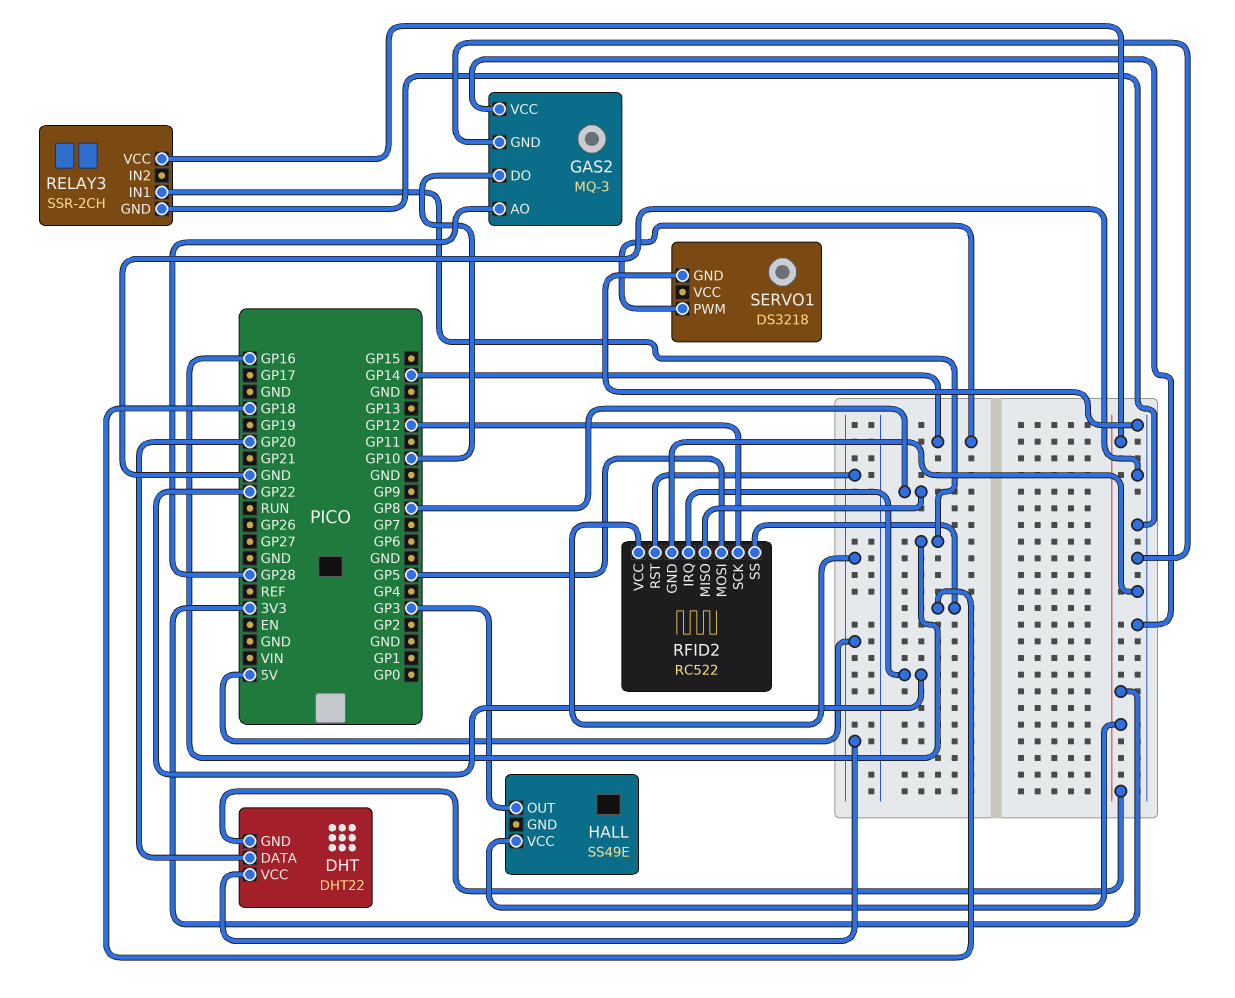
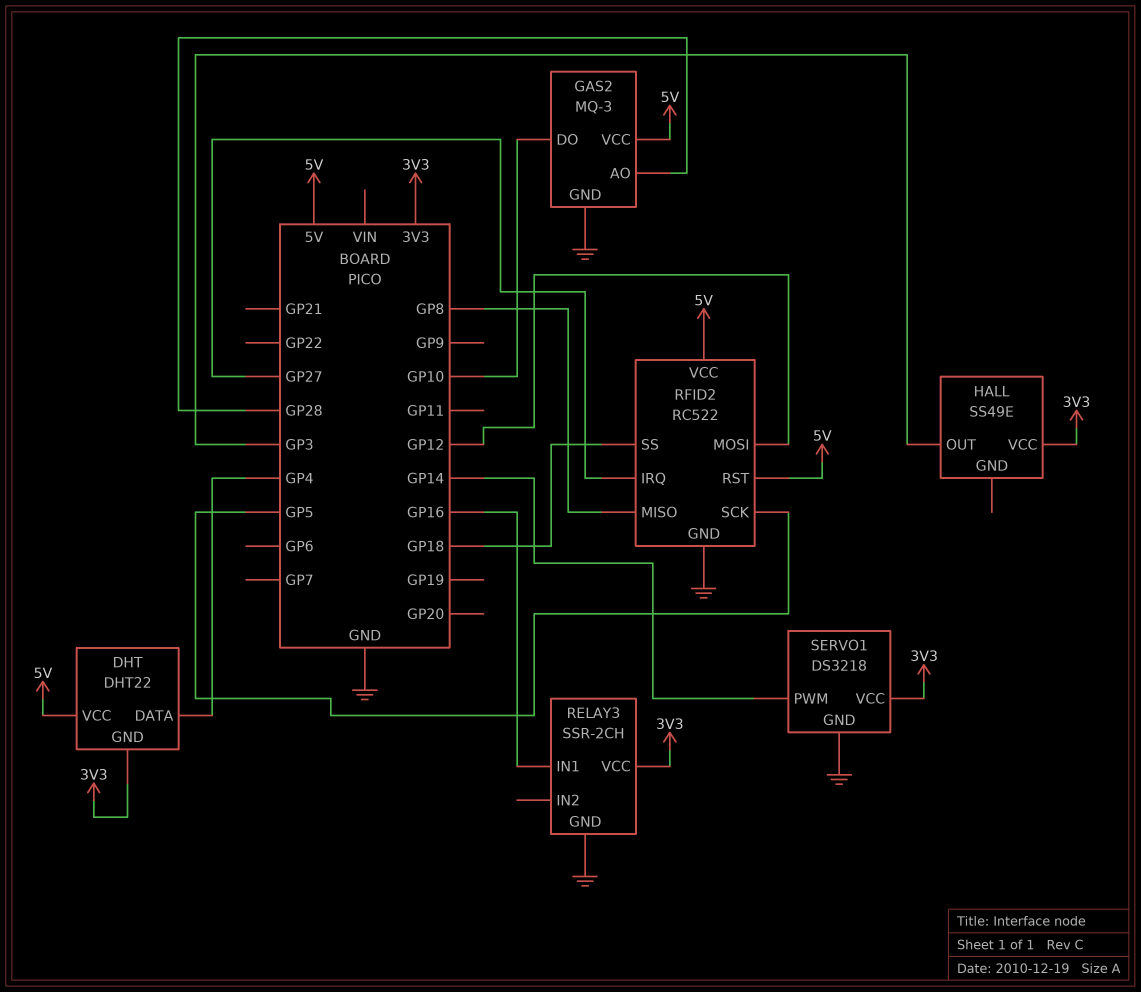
DHT pin DATA: GP20 -> GP4
GAS2 pin VCC: GND -> 5V
RFID2 pin IRQ: GP22 -> GP27
RFID2 pin MOSI: GP5 -> GP12
RFID2 pin SCK: GP12 -> GP5
SERVO1 pin VCC: none -> 3V3

